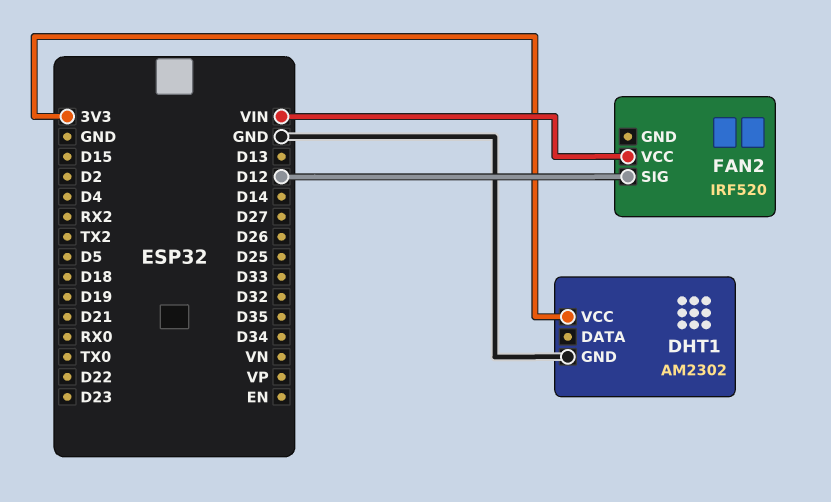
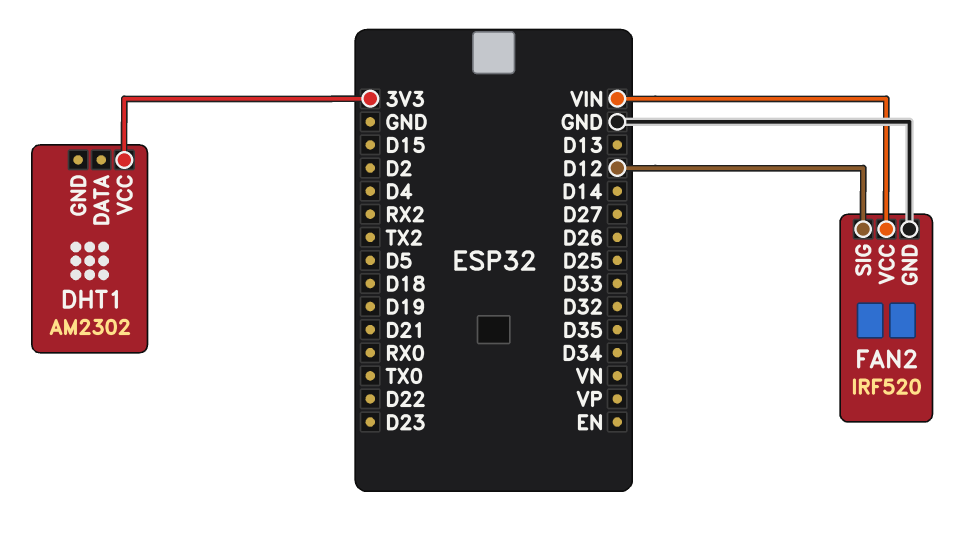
DHT1 pin GND: GND -> none
FAN2 pin GND: none -> GND

